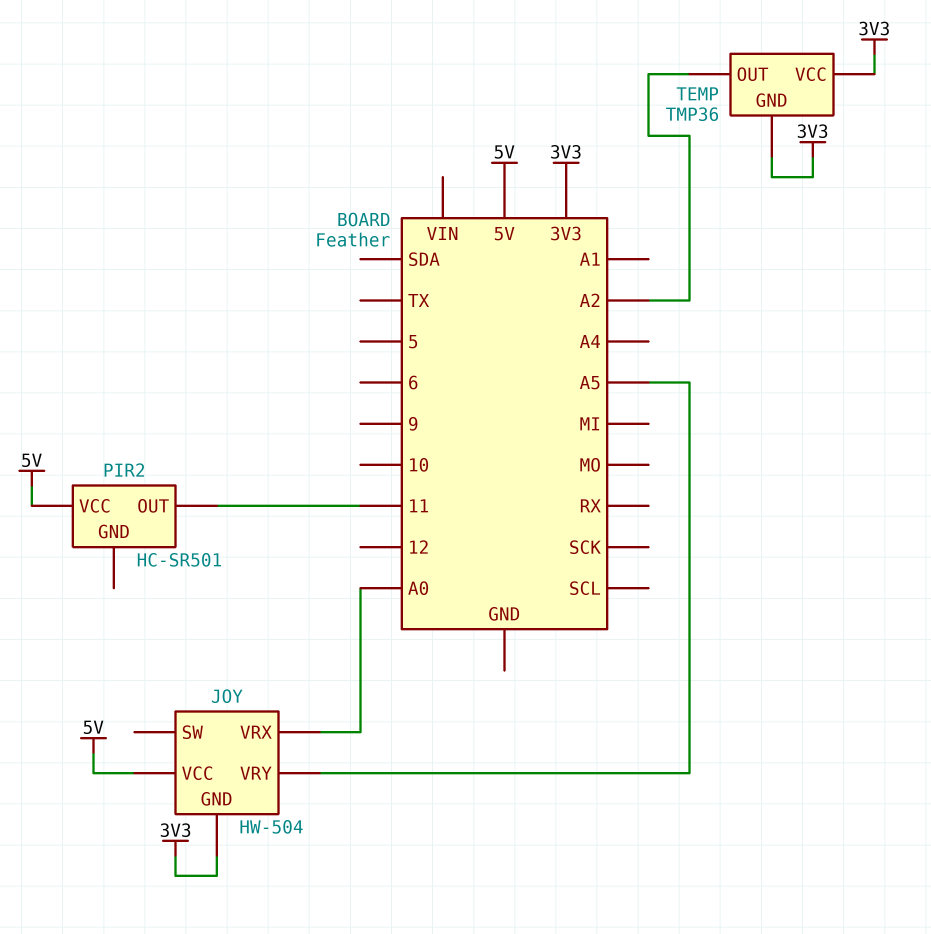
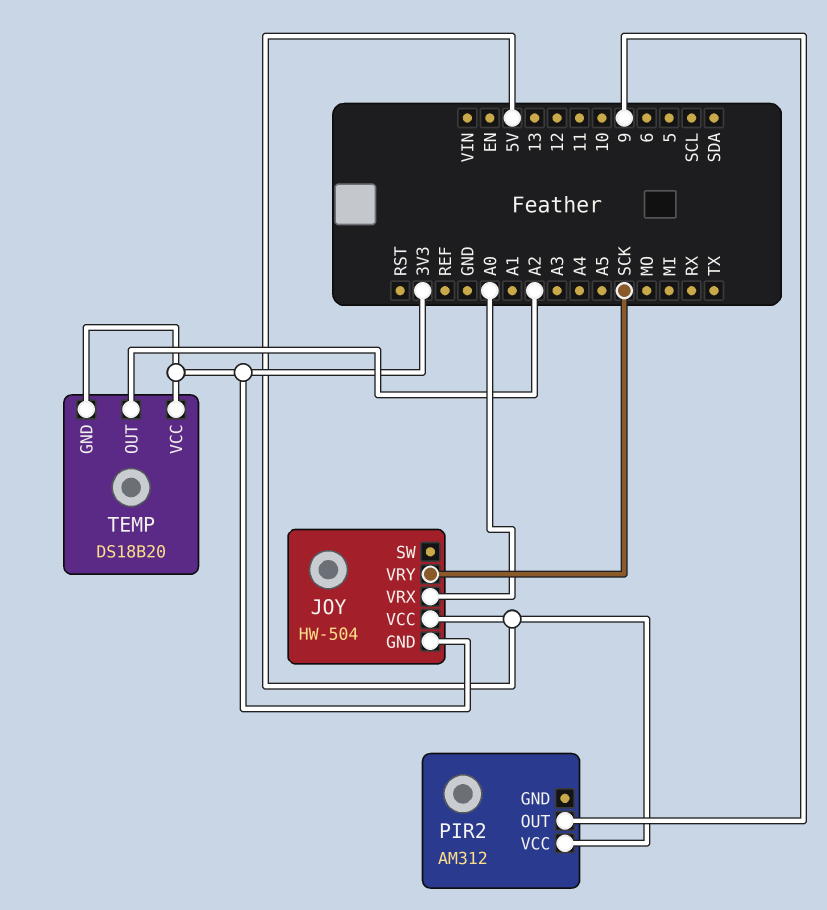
JOY pin VRY: A5 -> SCK
PIR2: HC-SR501 -> AM312
PIR2 pin OUT: 11 -> 9
TEMP: TMP36 -> DS18B20

